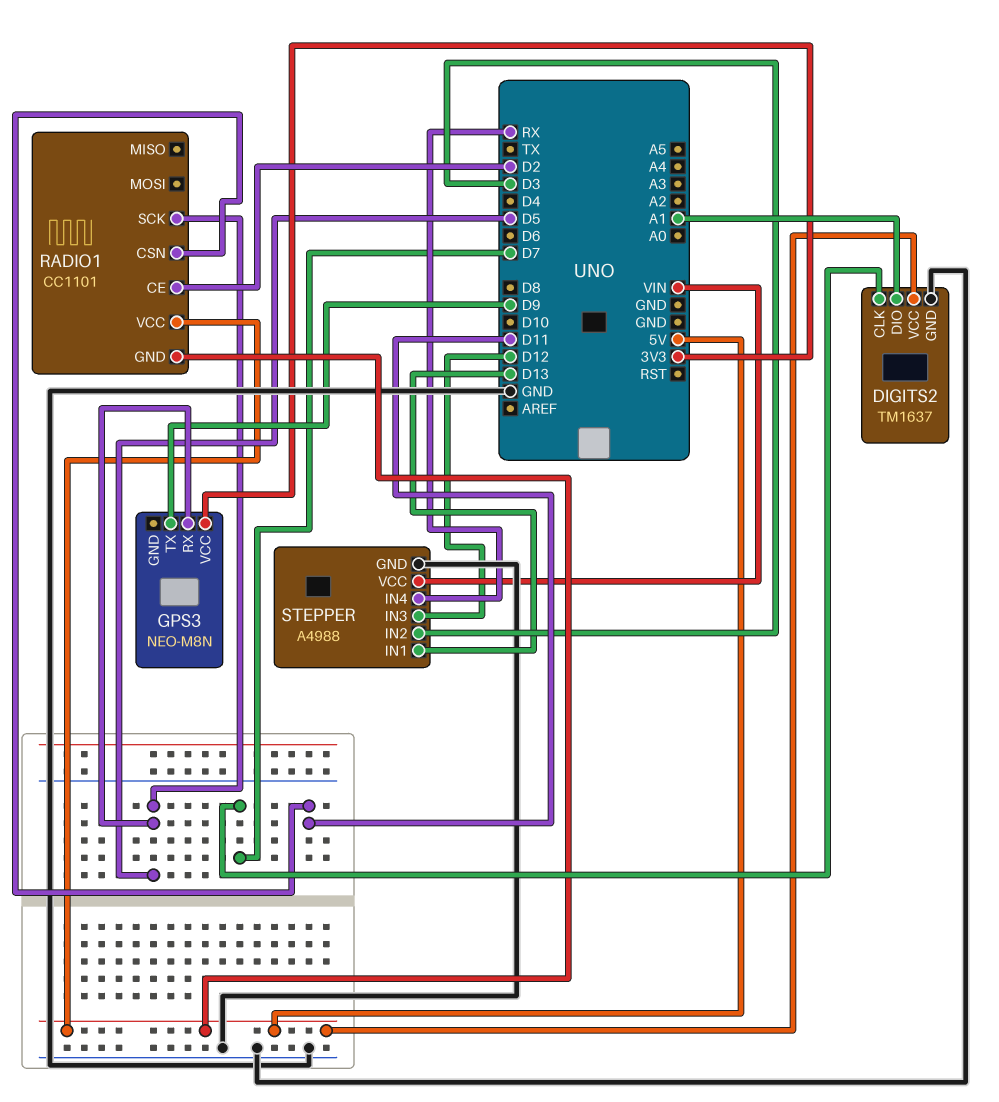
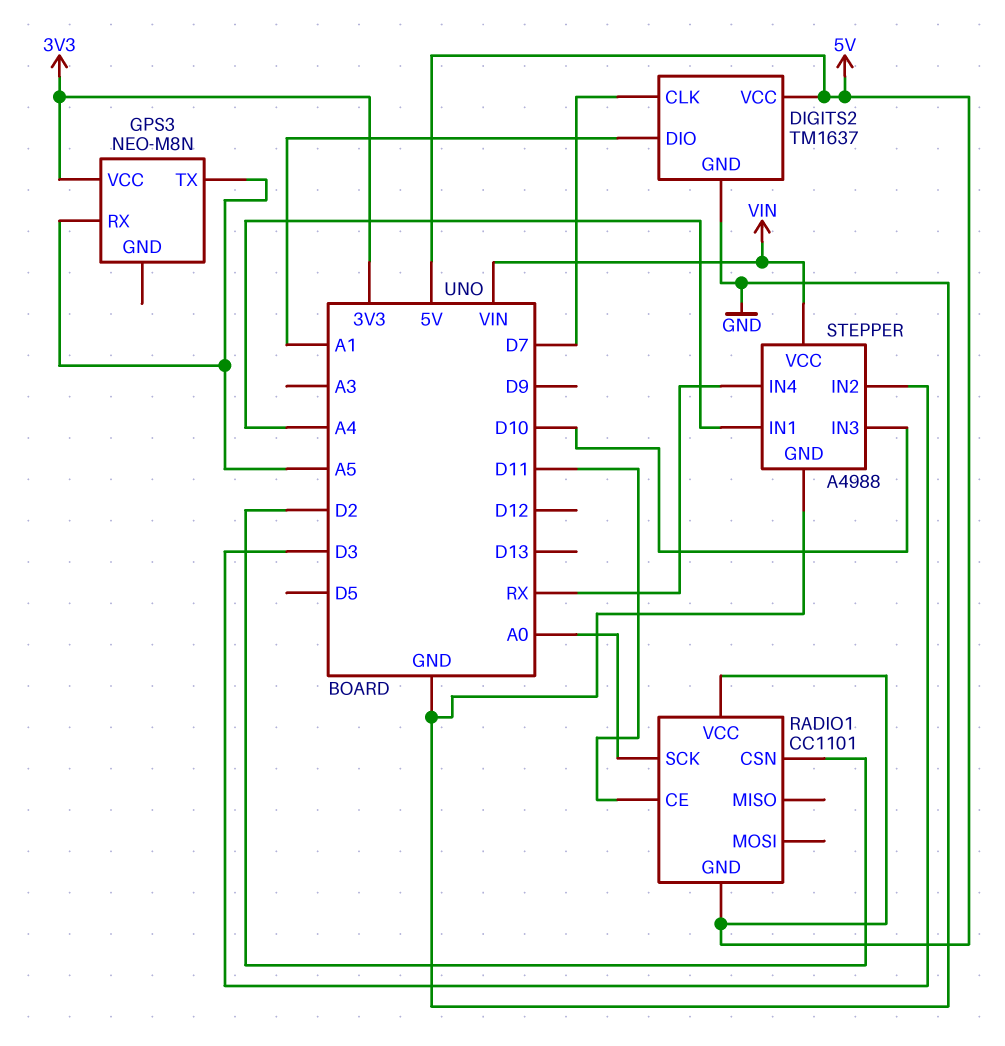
GPS3 pin RX: D5 -> A5
GPS3 pin TX: D9 -> A5
RADIO1 pin CE: D2 -> D11
RADIO1 pin CSN: D11 -> D2
RADIO1 pin SCK: D5 -> A0
STEPPER pin IN1: D13 -> A4
STEPPER pin IN3: D12 -> D10

